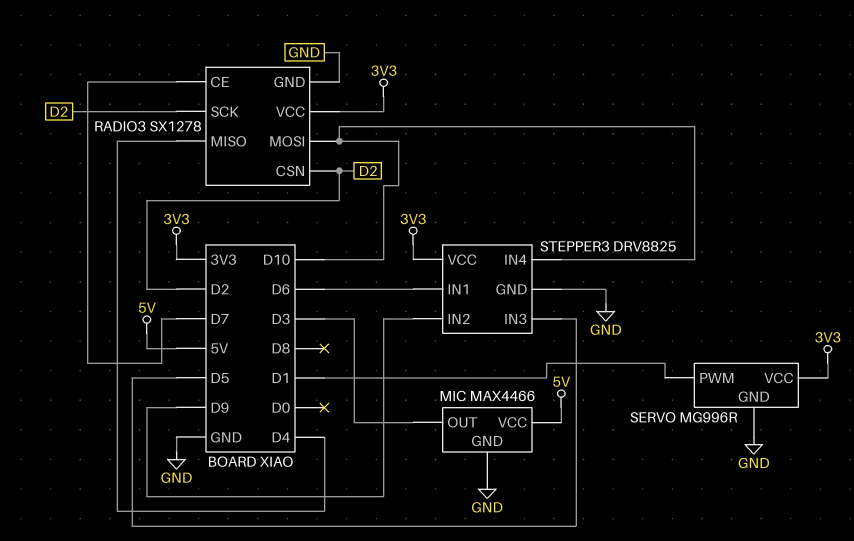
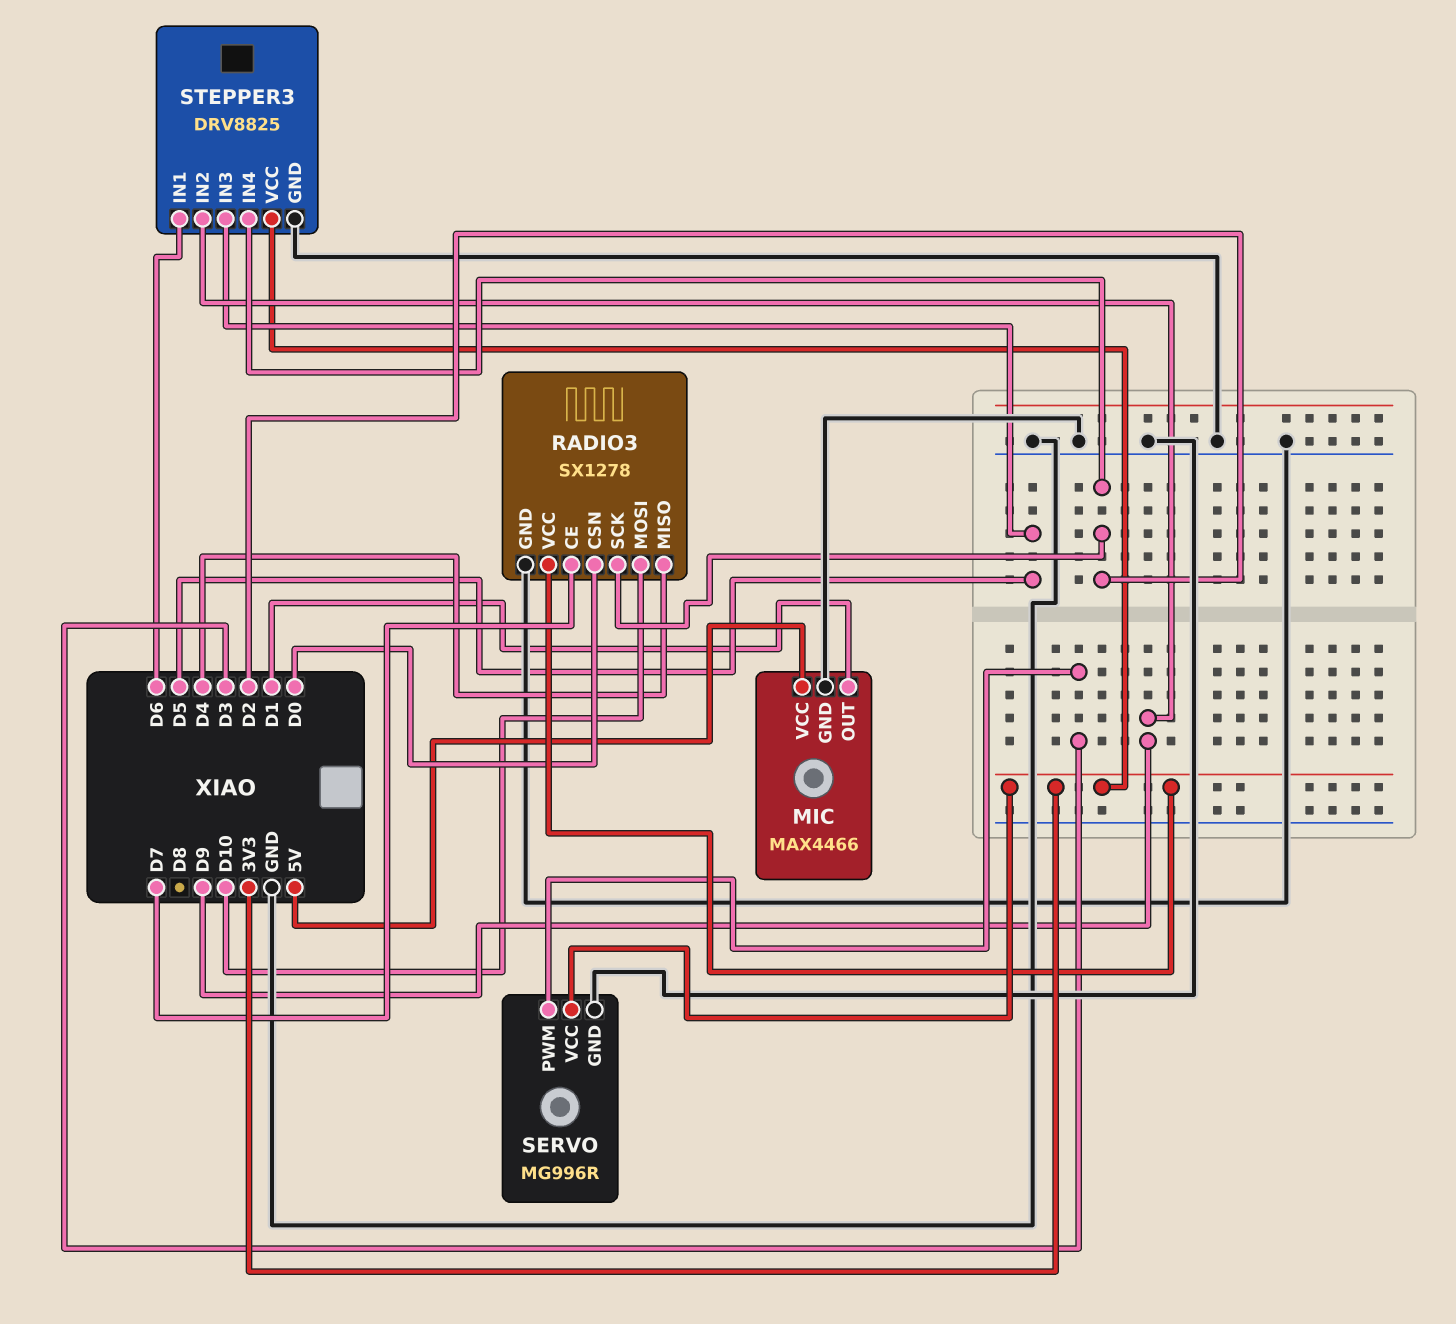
MIC pin OUT: D3 -> D1
RADIO3 pin CSN: D2 -> D0
SERVO pin PWM: D1 -> D3
STEPPER3 pin IN4: D10 -> D2

